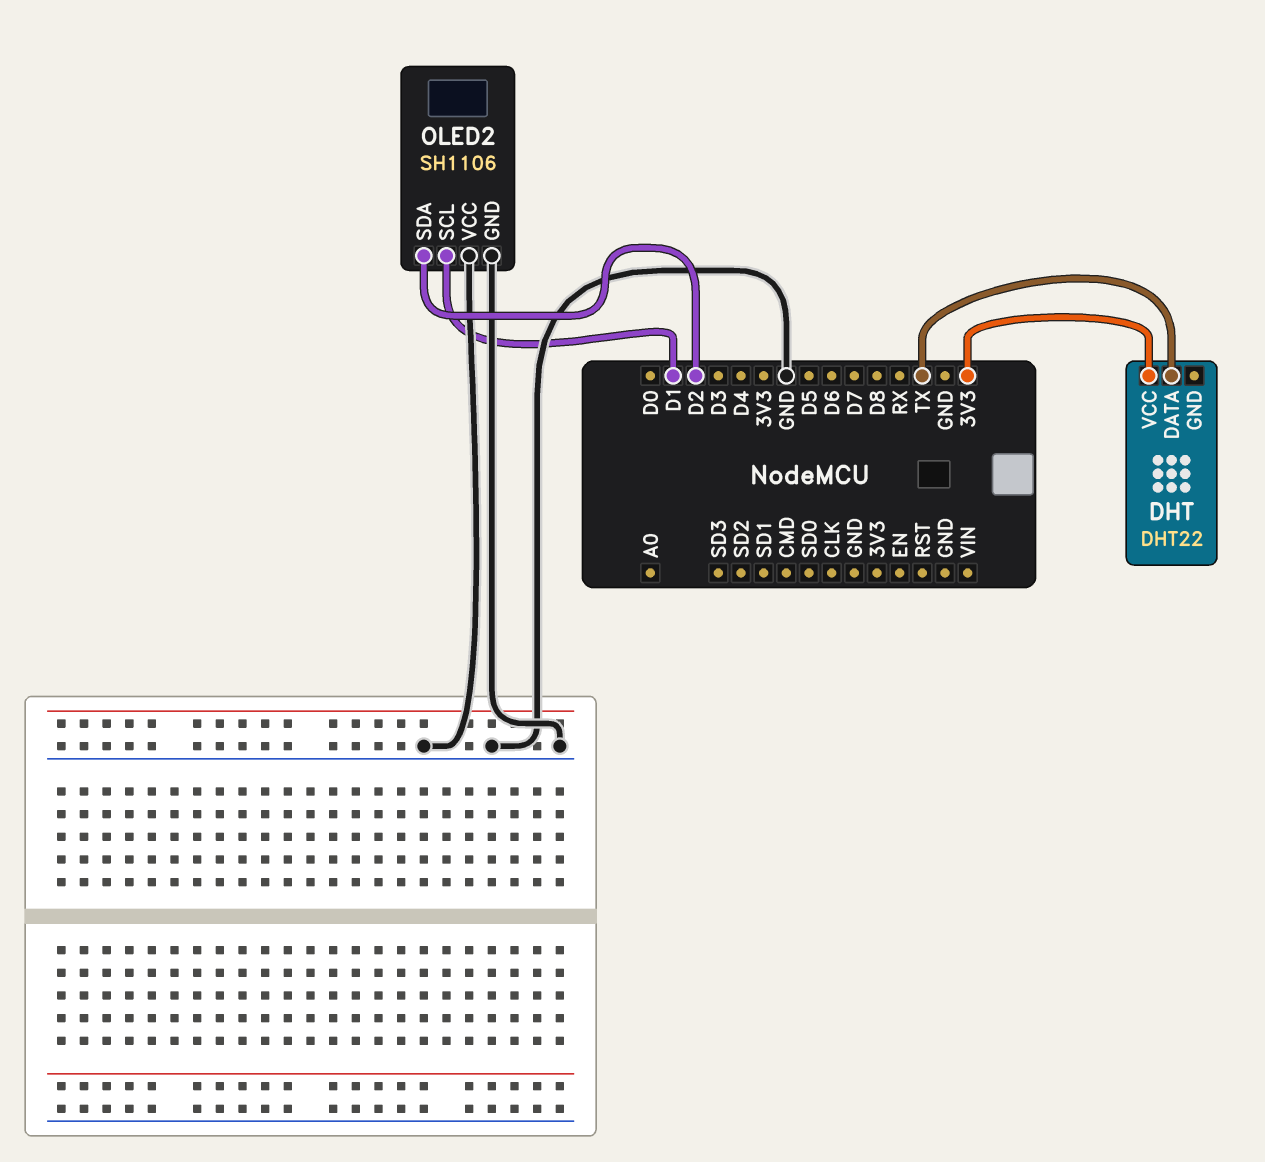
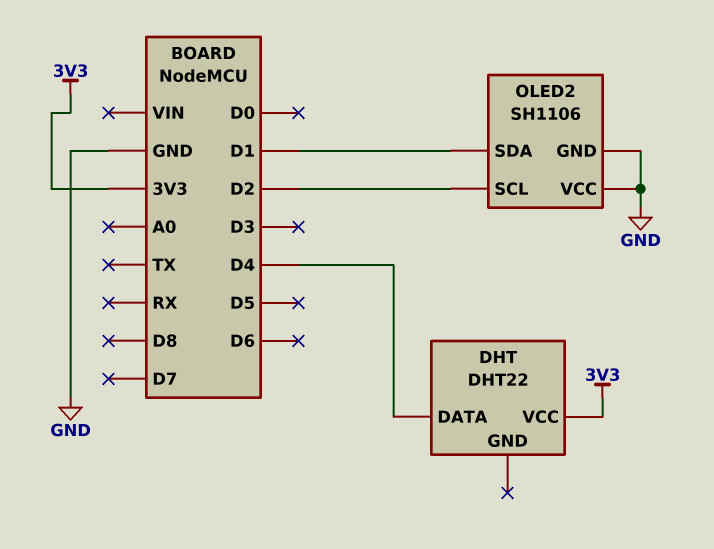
DHT pin DATA: TX -> D4
OLED2 pin SCL: D1 -> D2
OLED2 pin SDA: D2 -> D1

